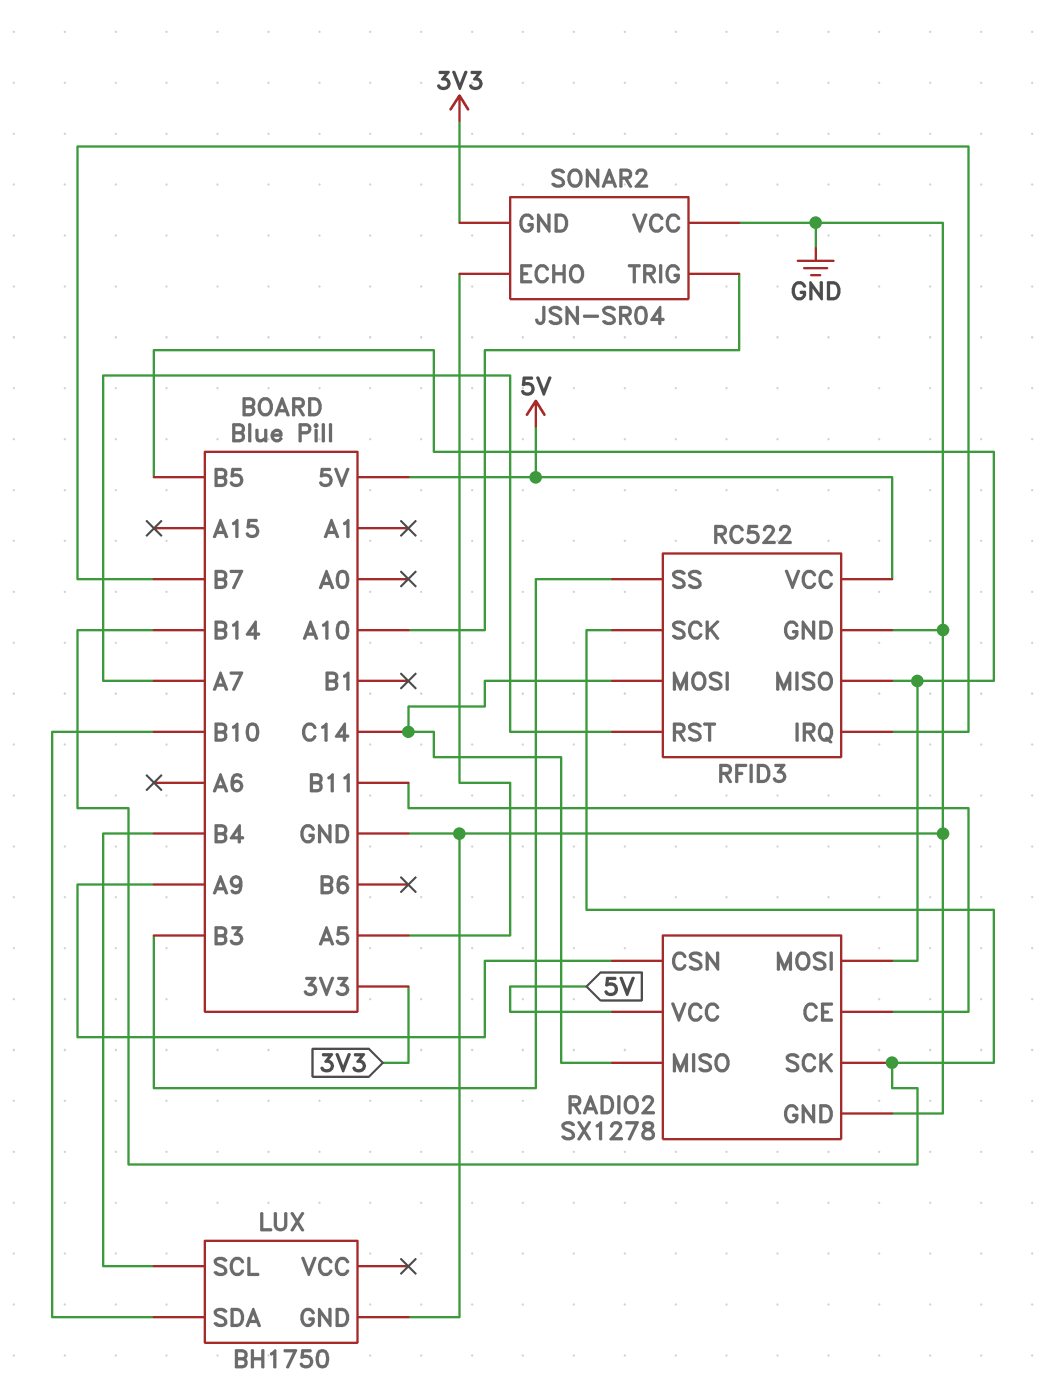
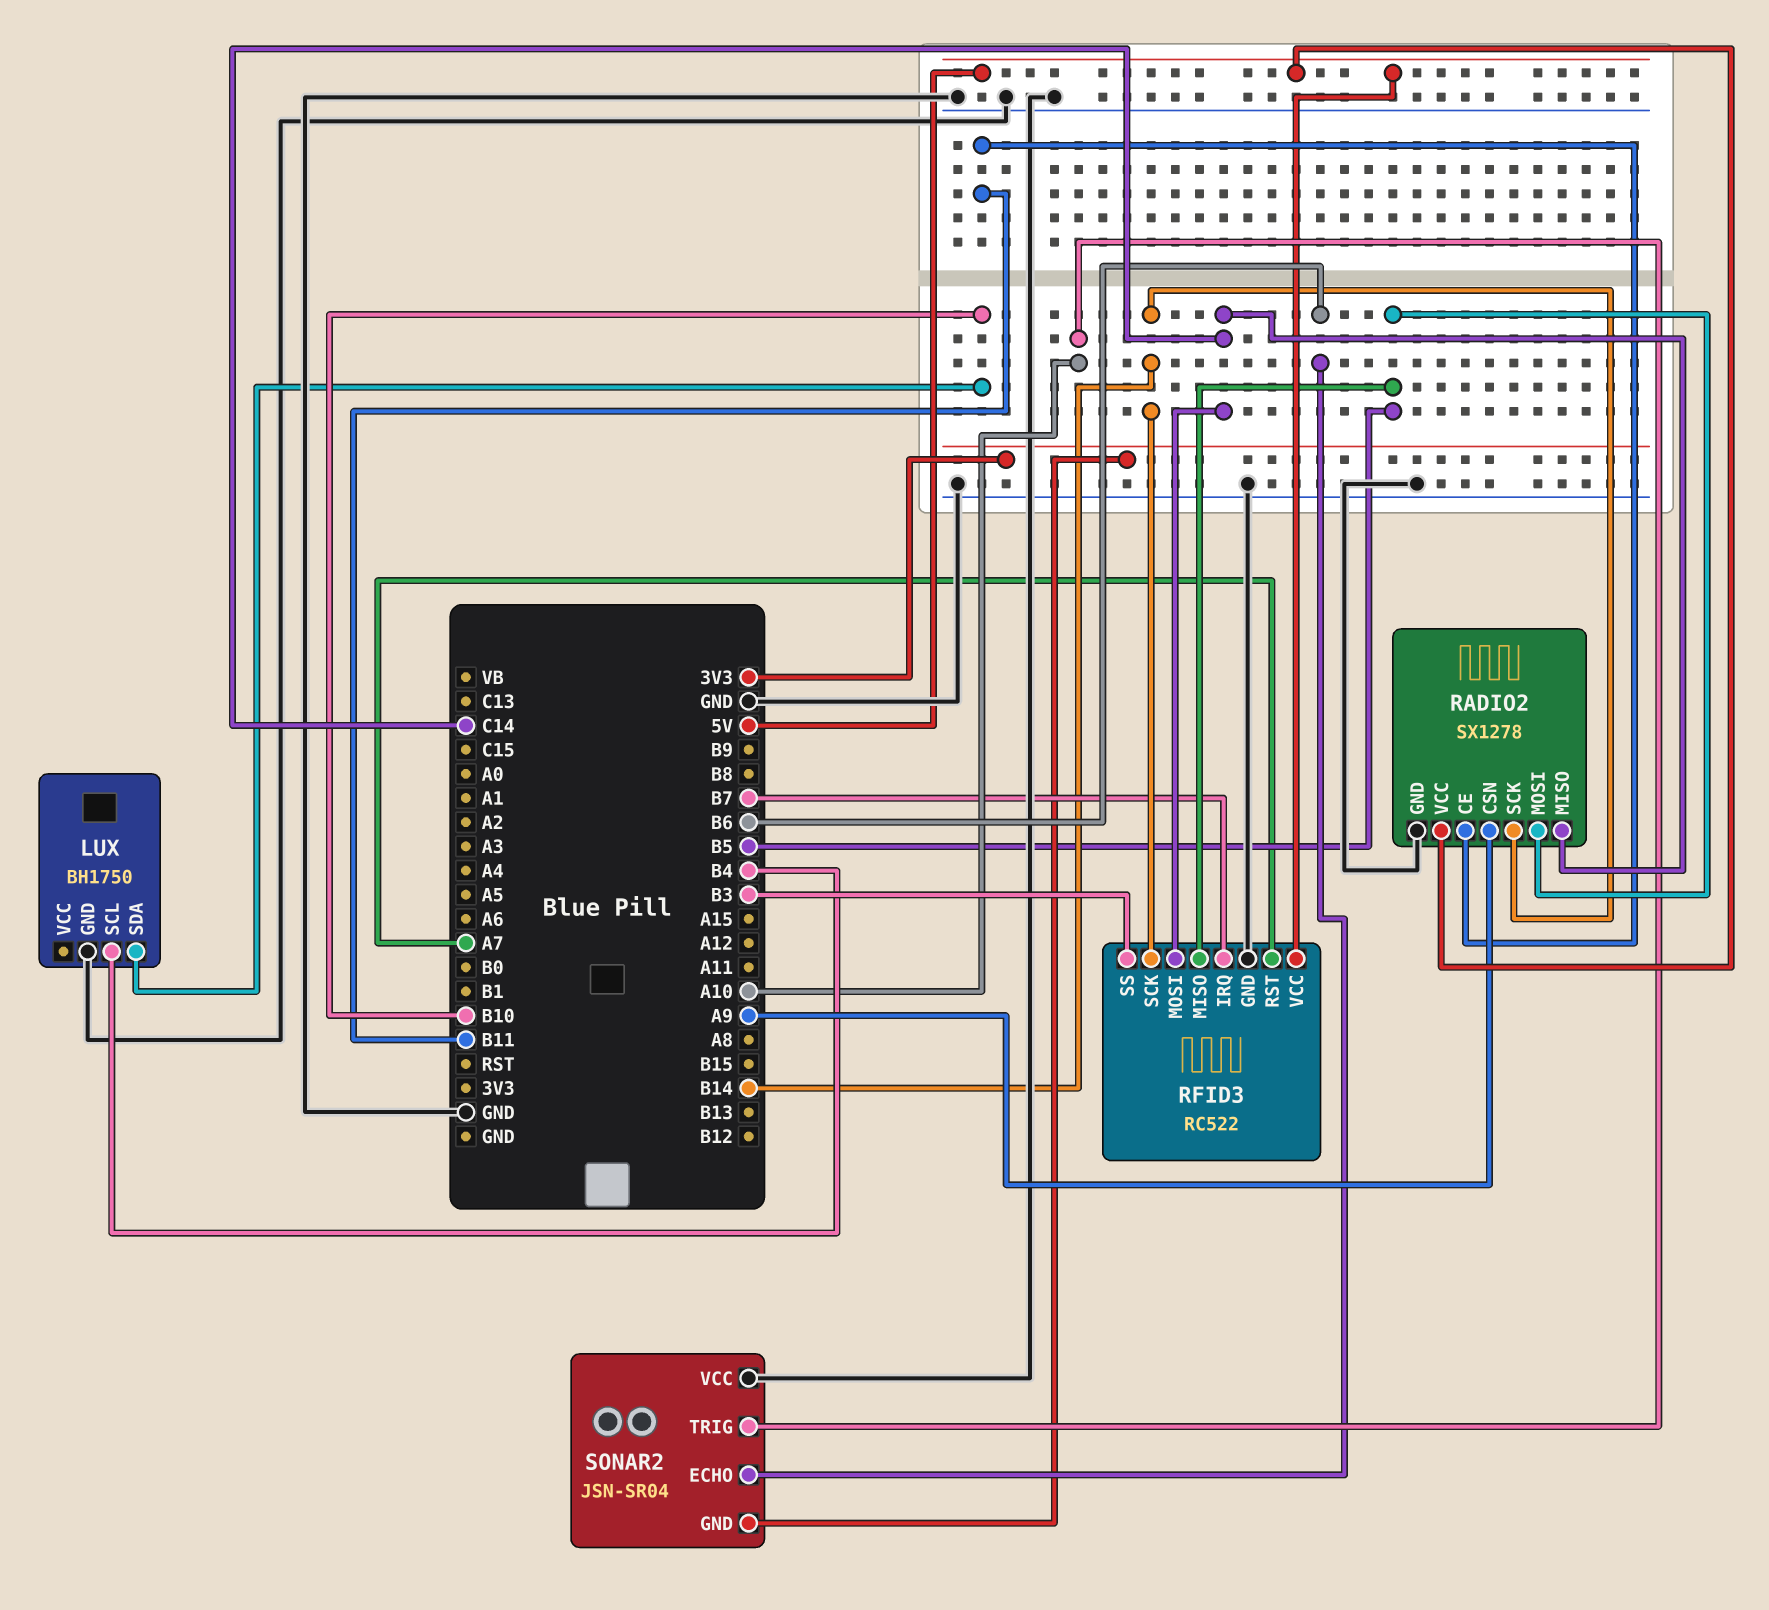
SONAR2 pin ECHO: A5 -> B6

